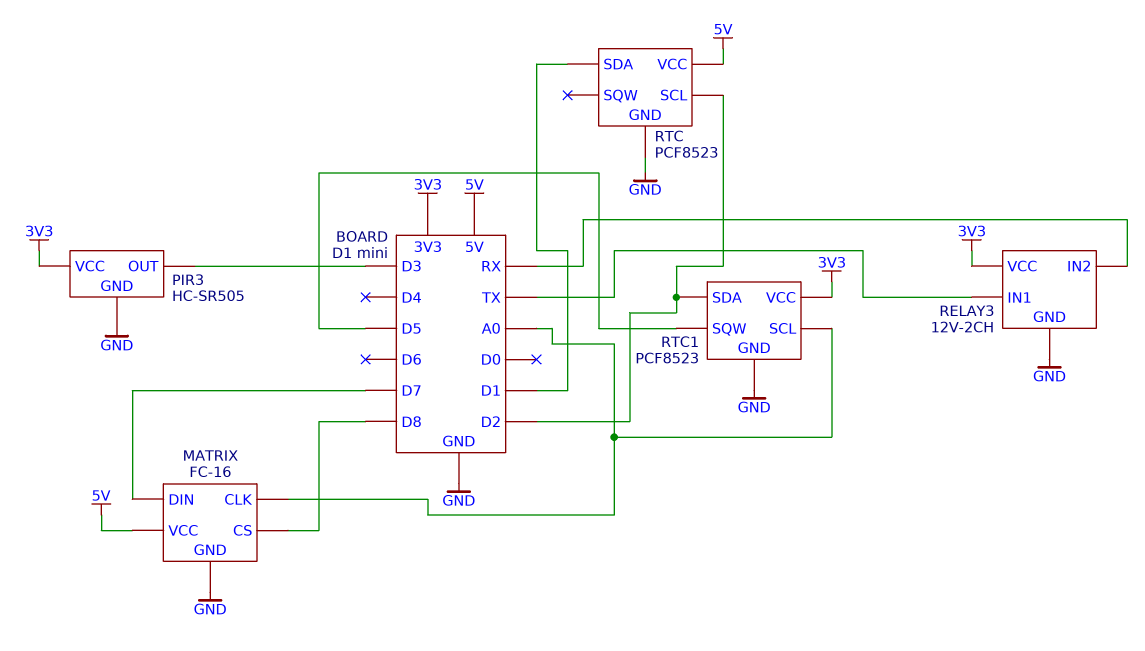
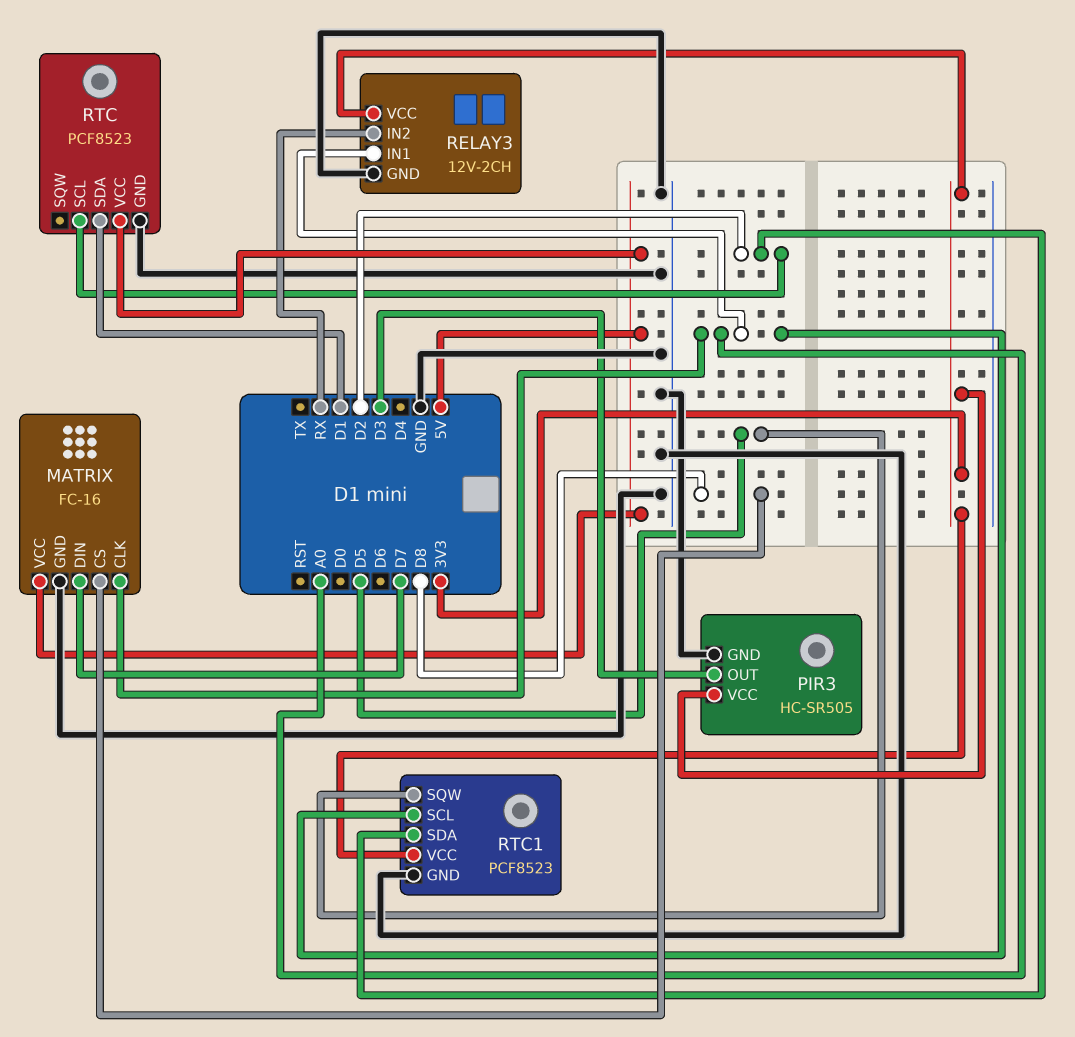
RELAY3 pin IN1: TX -> A0

